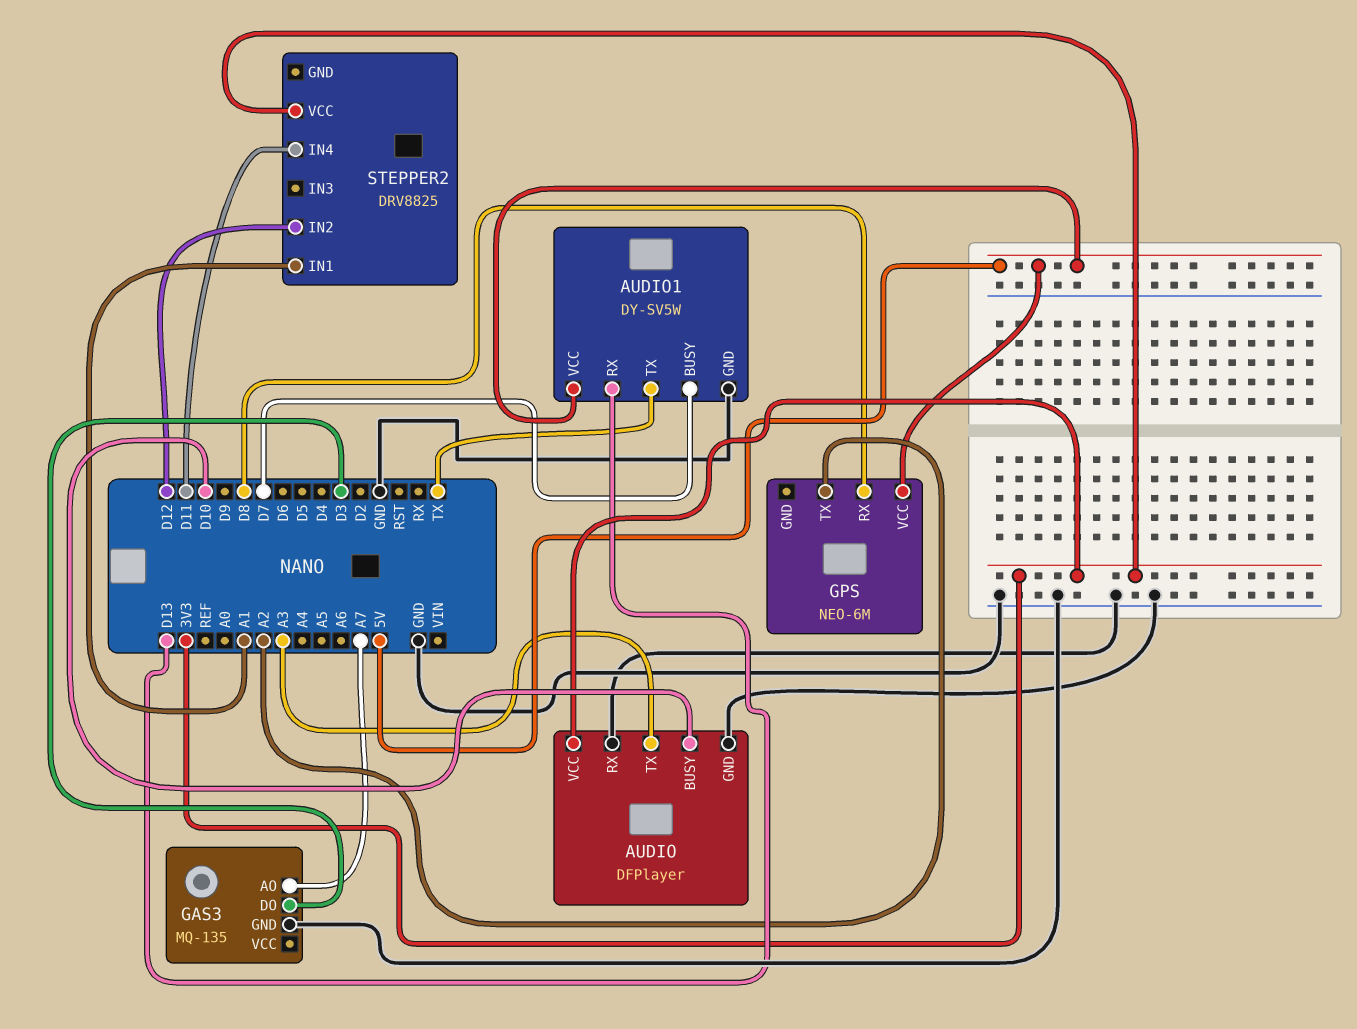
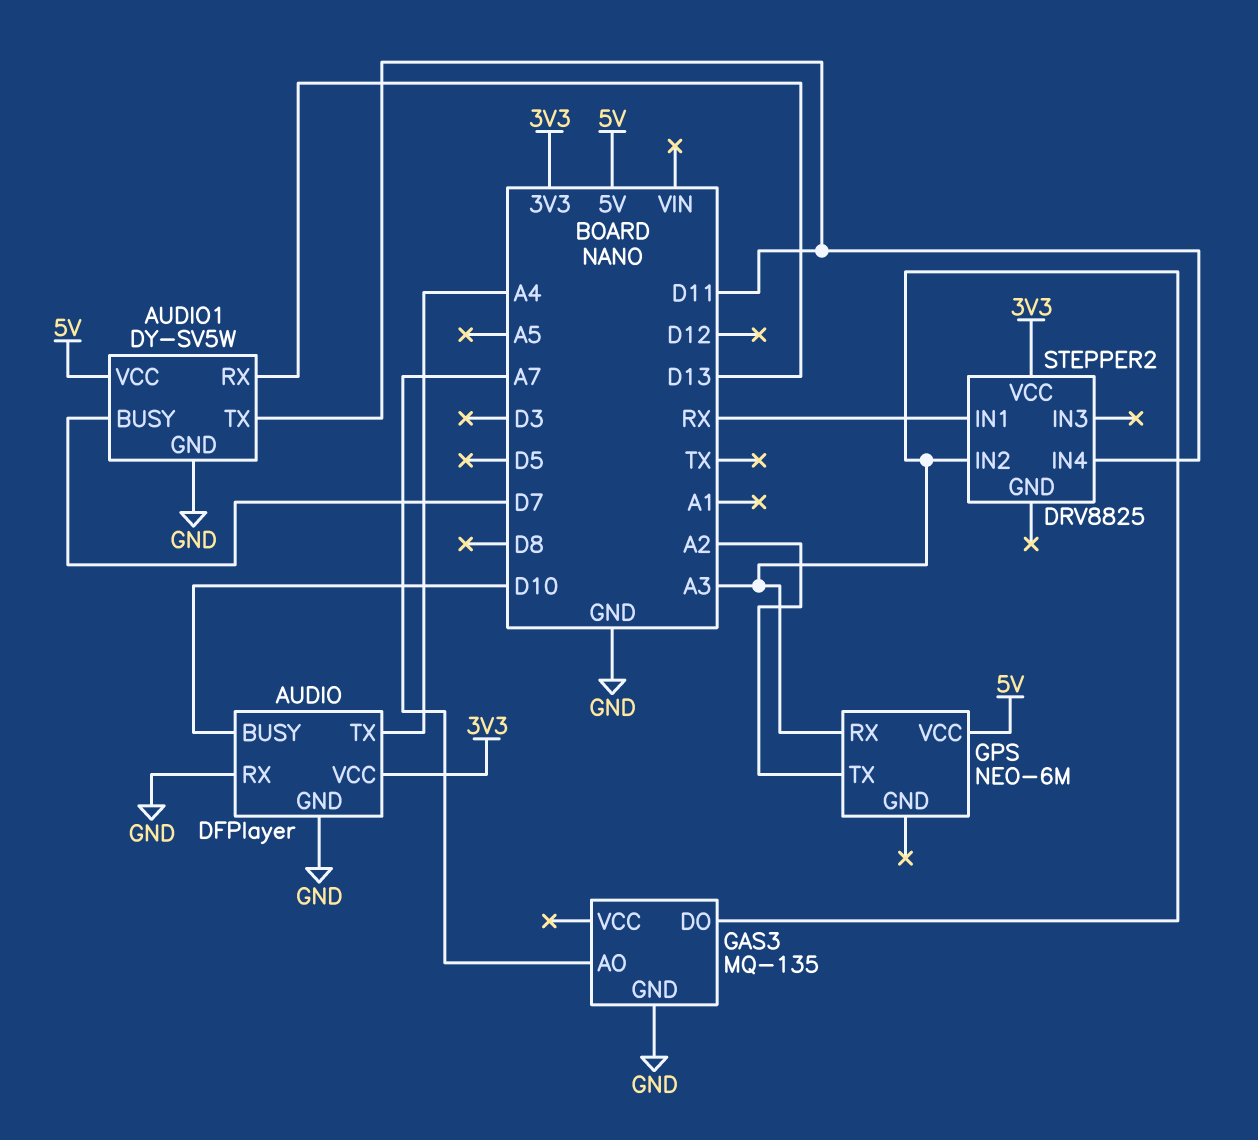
AUDIO pin TX: A3 -> A4
AUDIO1 pin TX: TX -> D11
GAS3 pin DO: D3 -> A3
GPS pin RX: D8 -> A3
STEPPER2 pin IN1: A1 -> RX
STEPPER2 pin IN2: D12 -> A3

